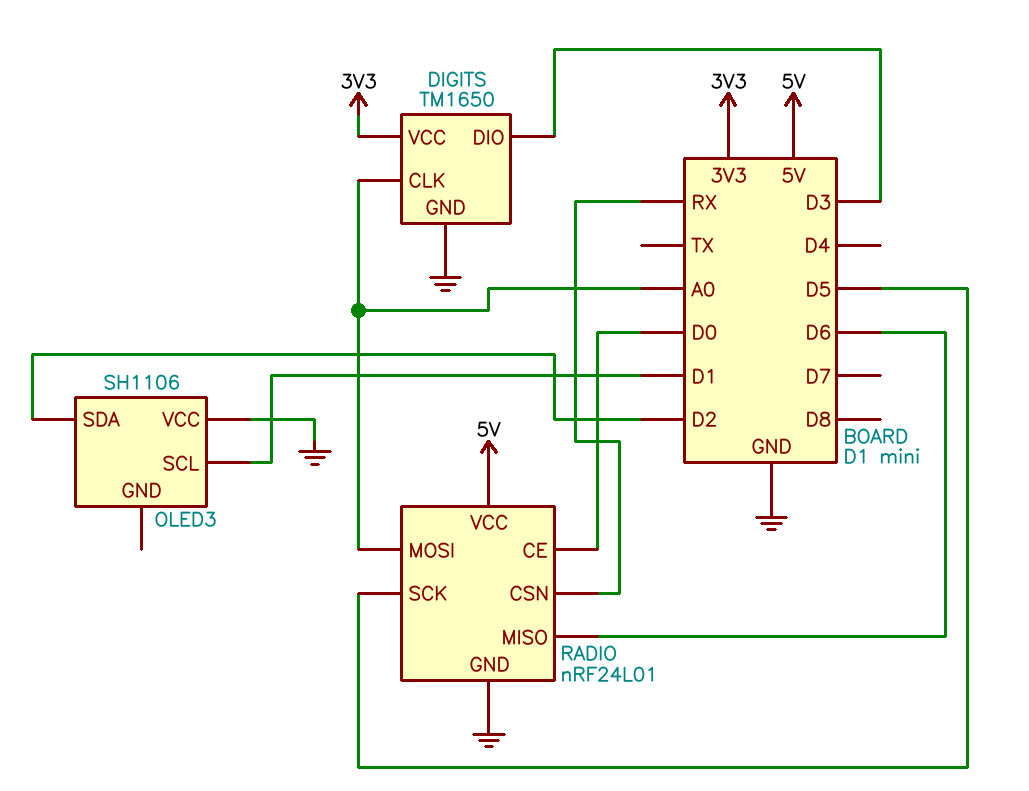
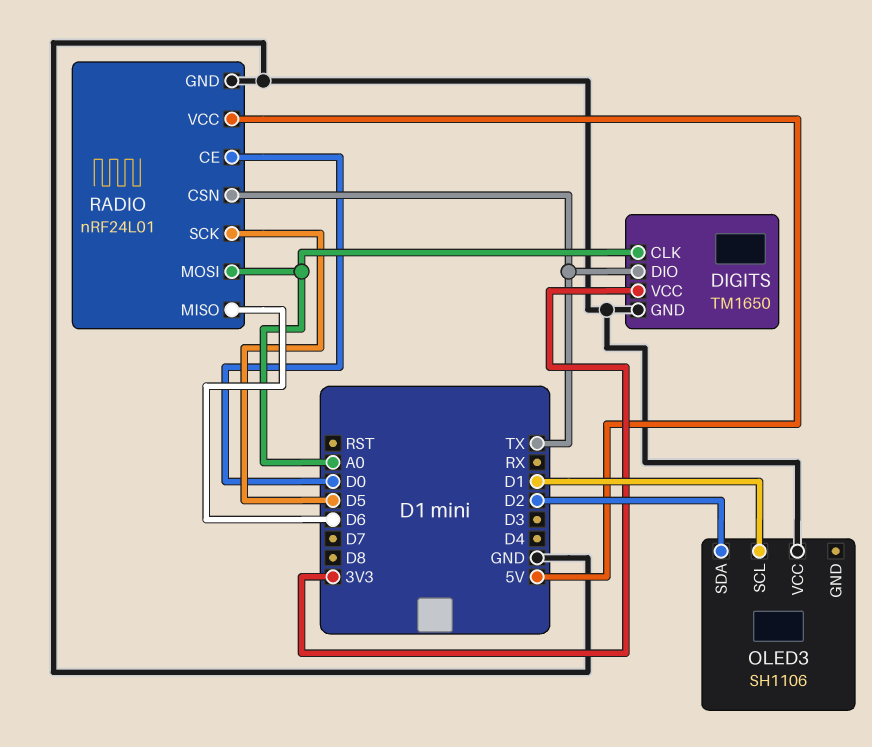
DIGITS pin DIO: D3 -> TX
RADIO pin CSN: RX -> TX

